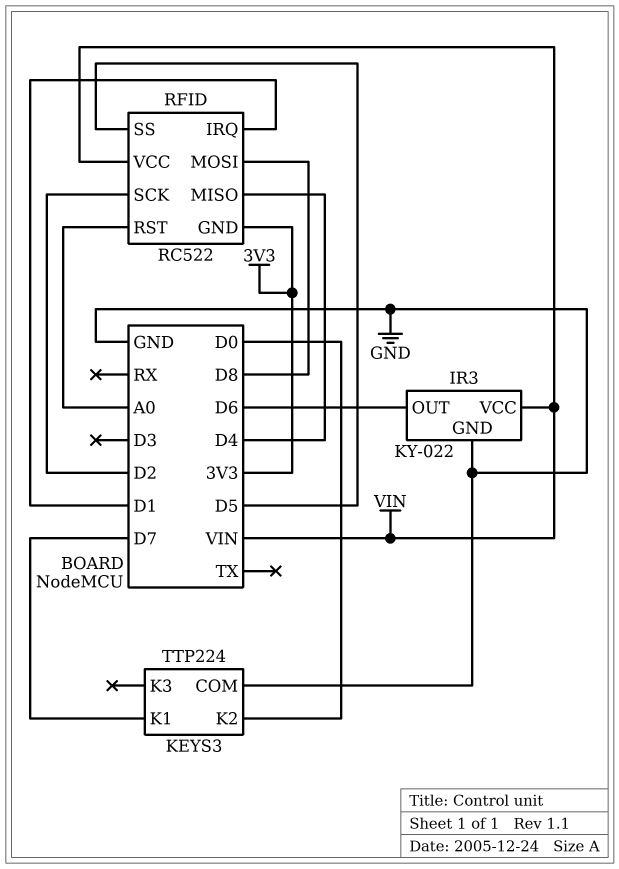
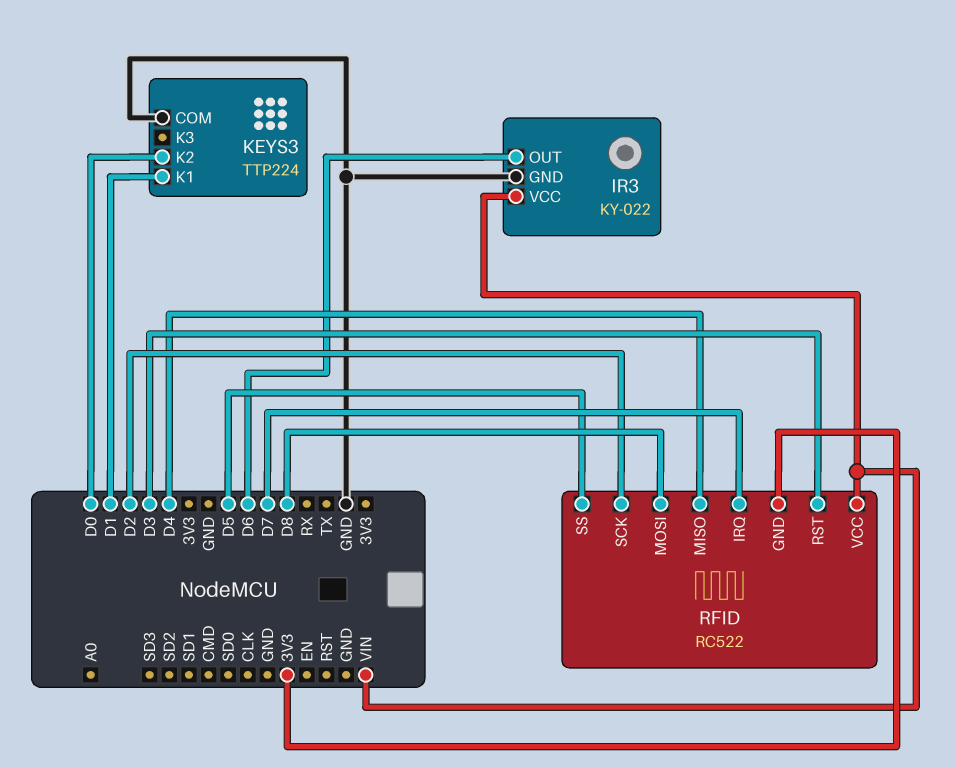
KEYS3 pin K1: D7 -> D1
RFID pin IRQ: D1 -> D7
RFID pin RST: A0 -> D3

